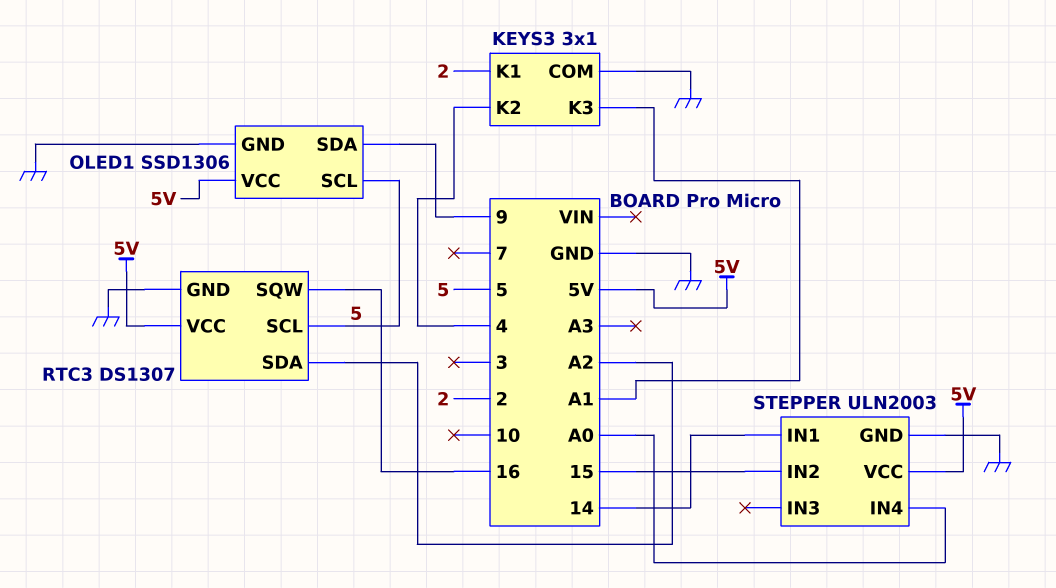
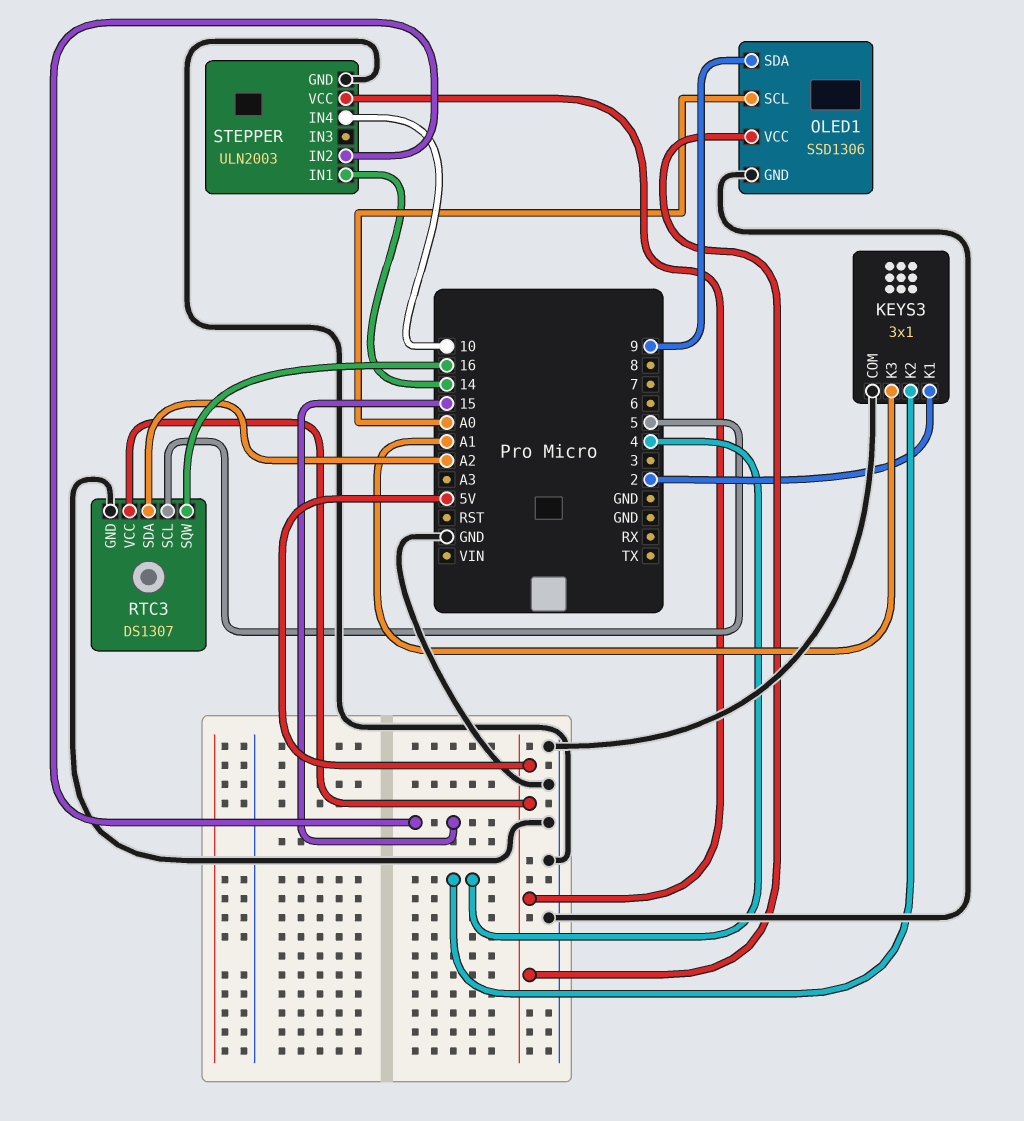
OLED1 pin SCL: 5 -> A0
STEPPER pin IN4: A0 -> 10

